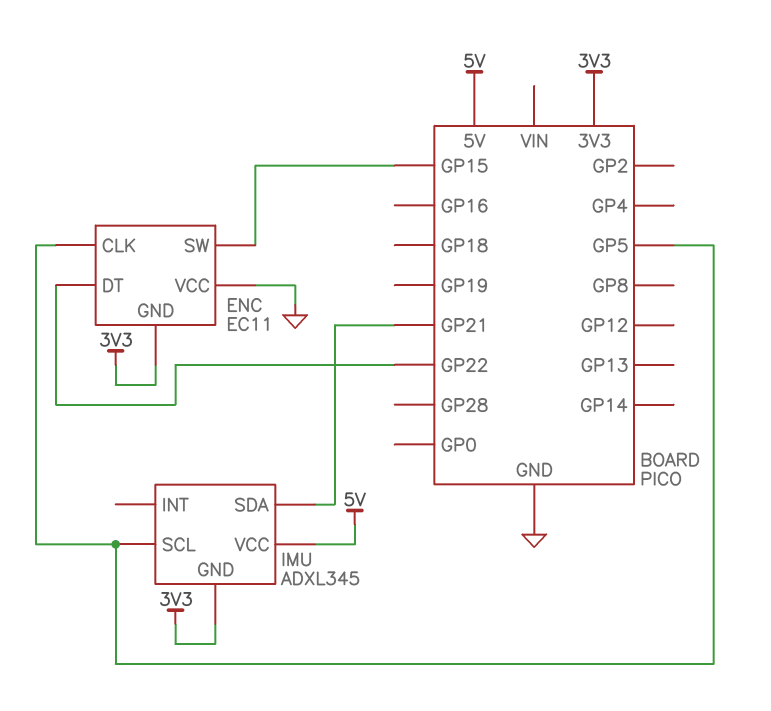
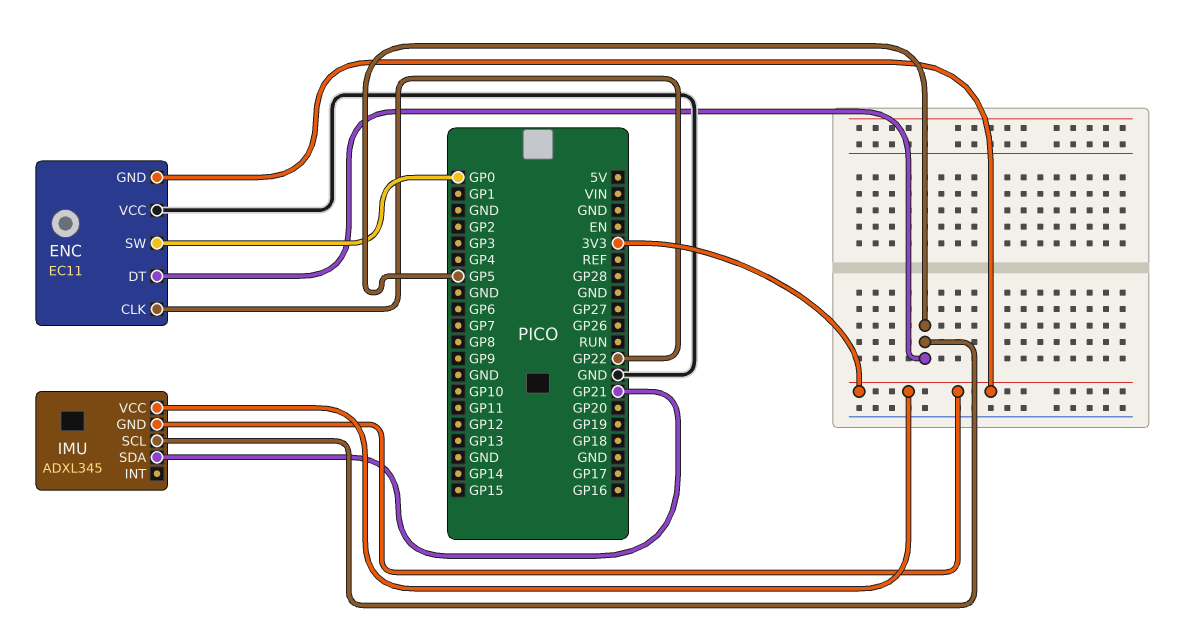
ENC pin CLK: GP5 -> GP22
ENC pin DT: GP22 -> GP5
ENC pin SW: GP15 -> GP0
IMU pin VCC: 5V -> 3V3

